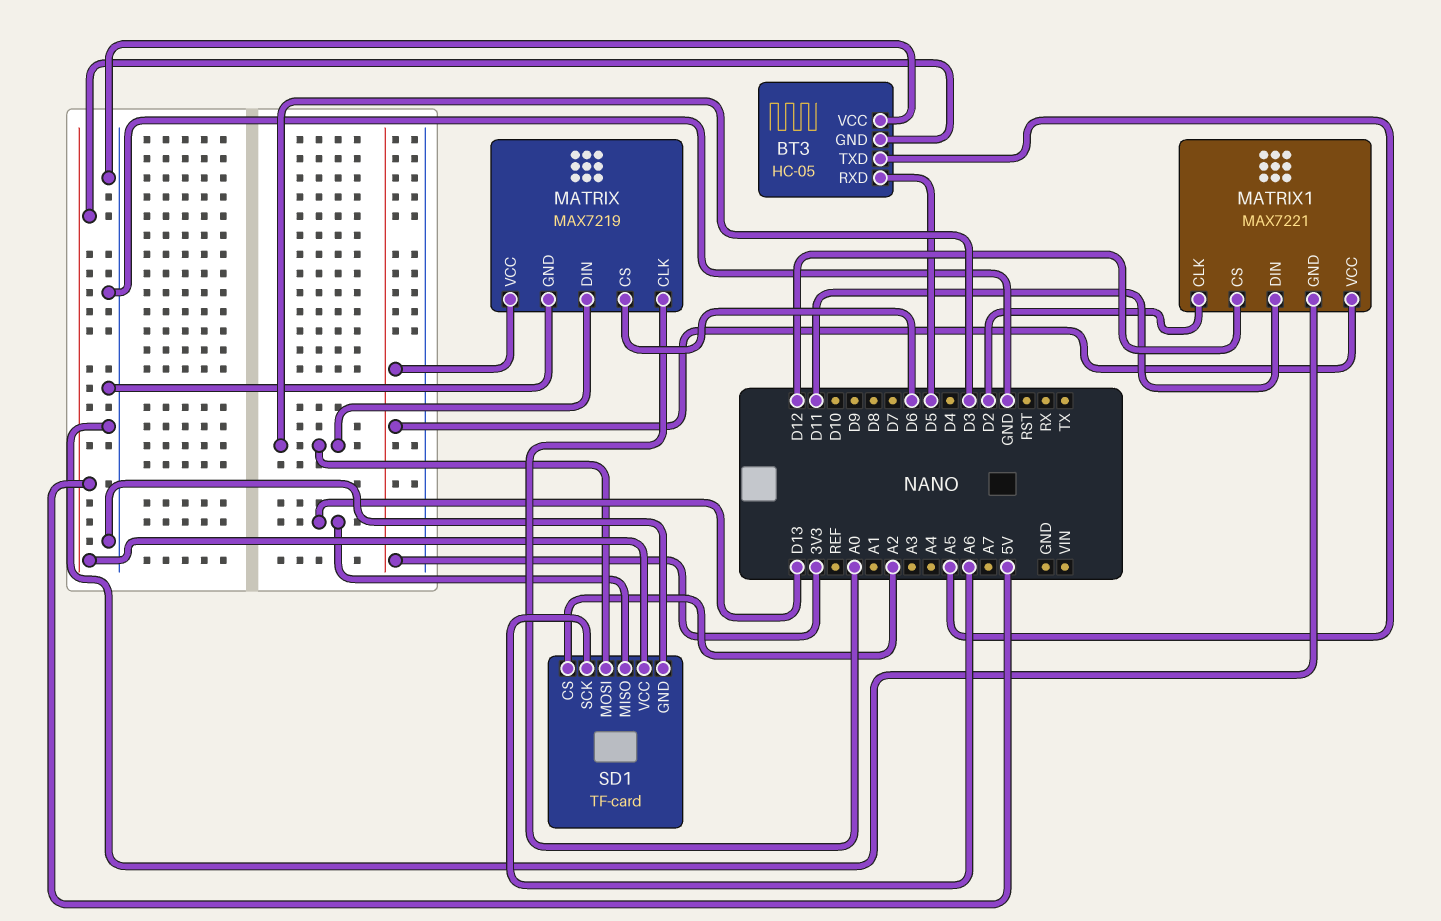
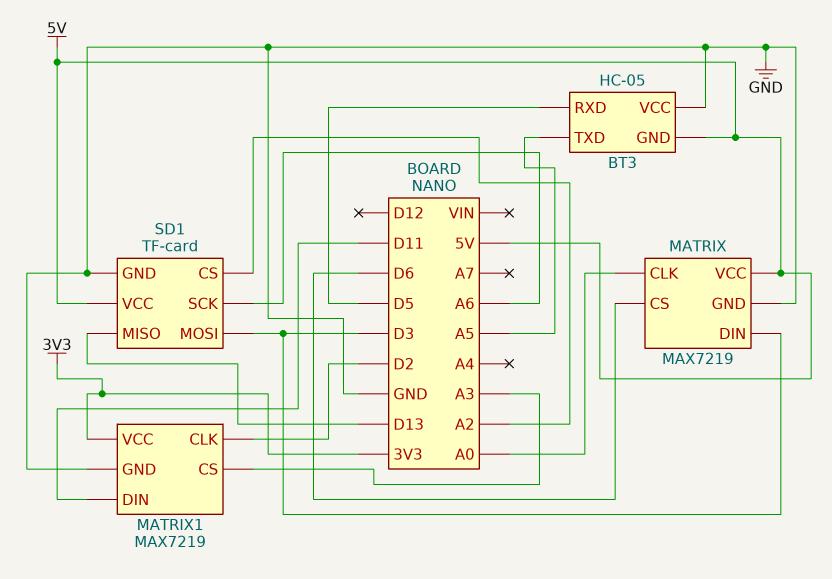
MATRIX pin VCC: 3V3 -> 5V
MATRIX1: MAX7221 -> MAX7219
MATRIX1 pin CS: D12 -> A3

